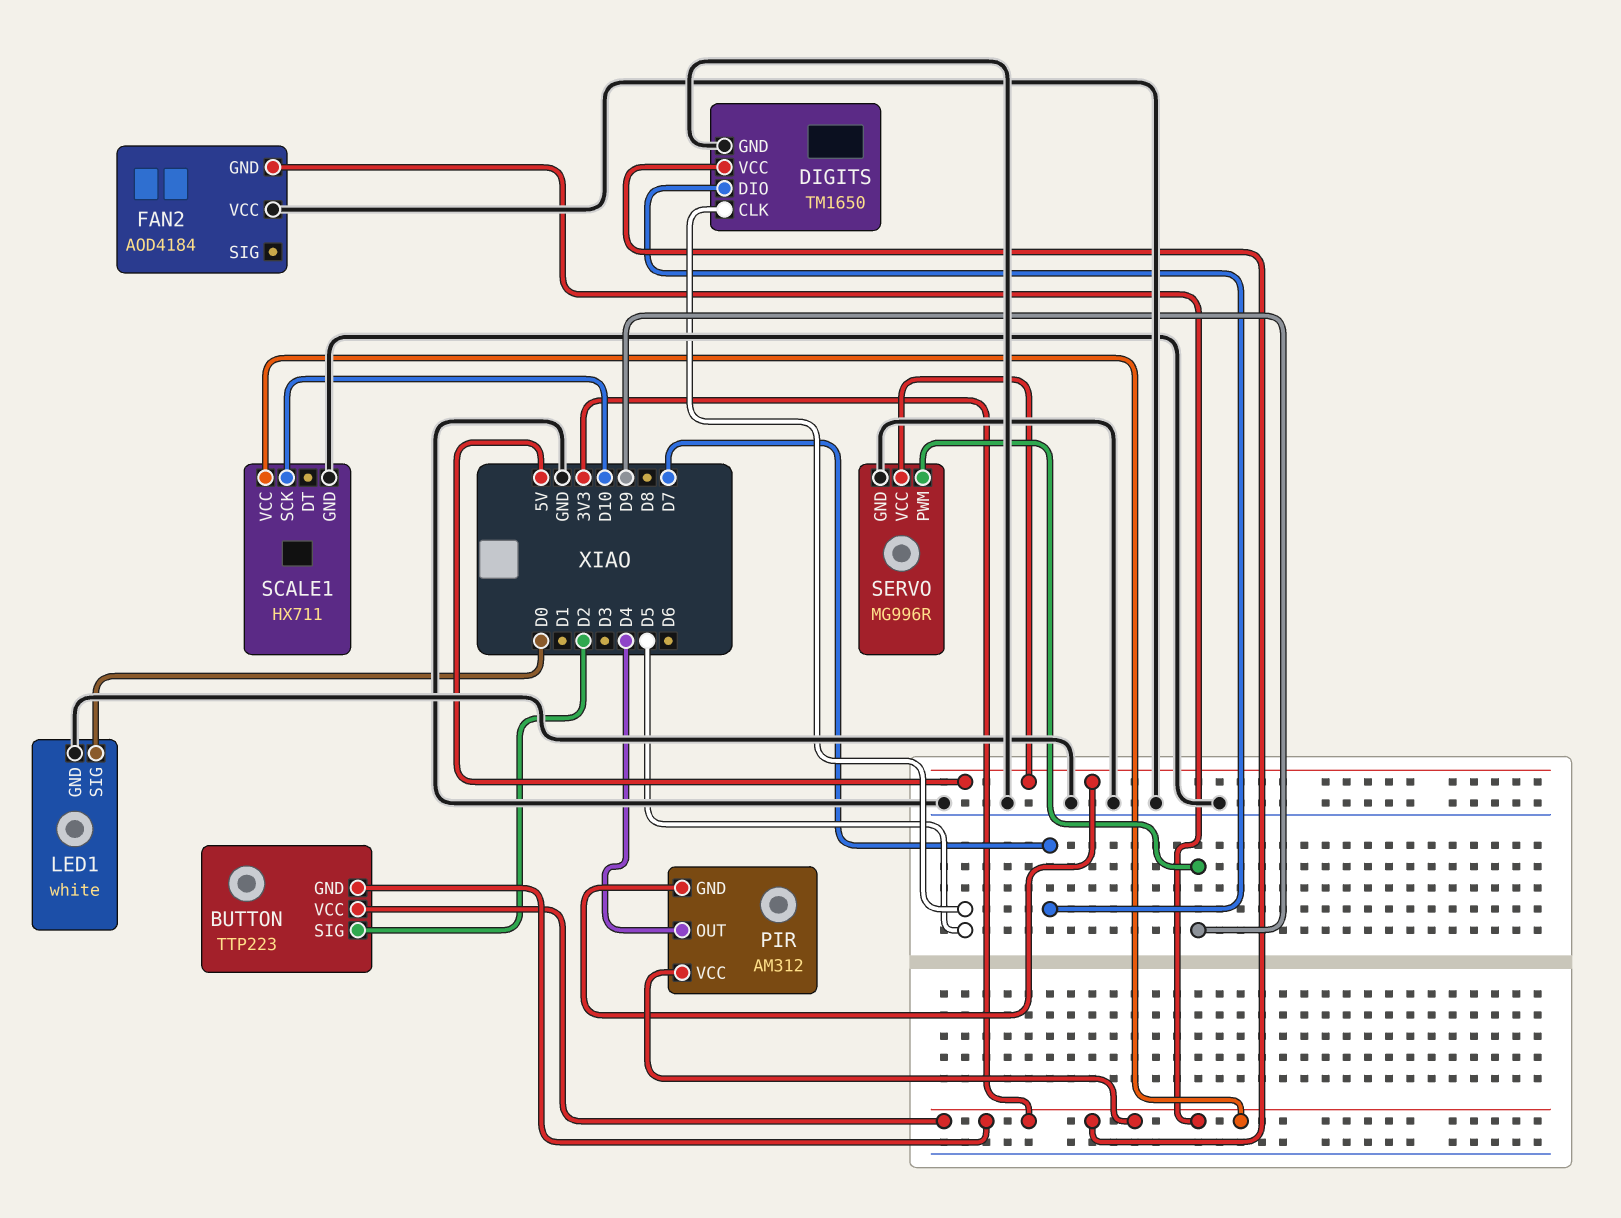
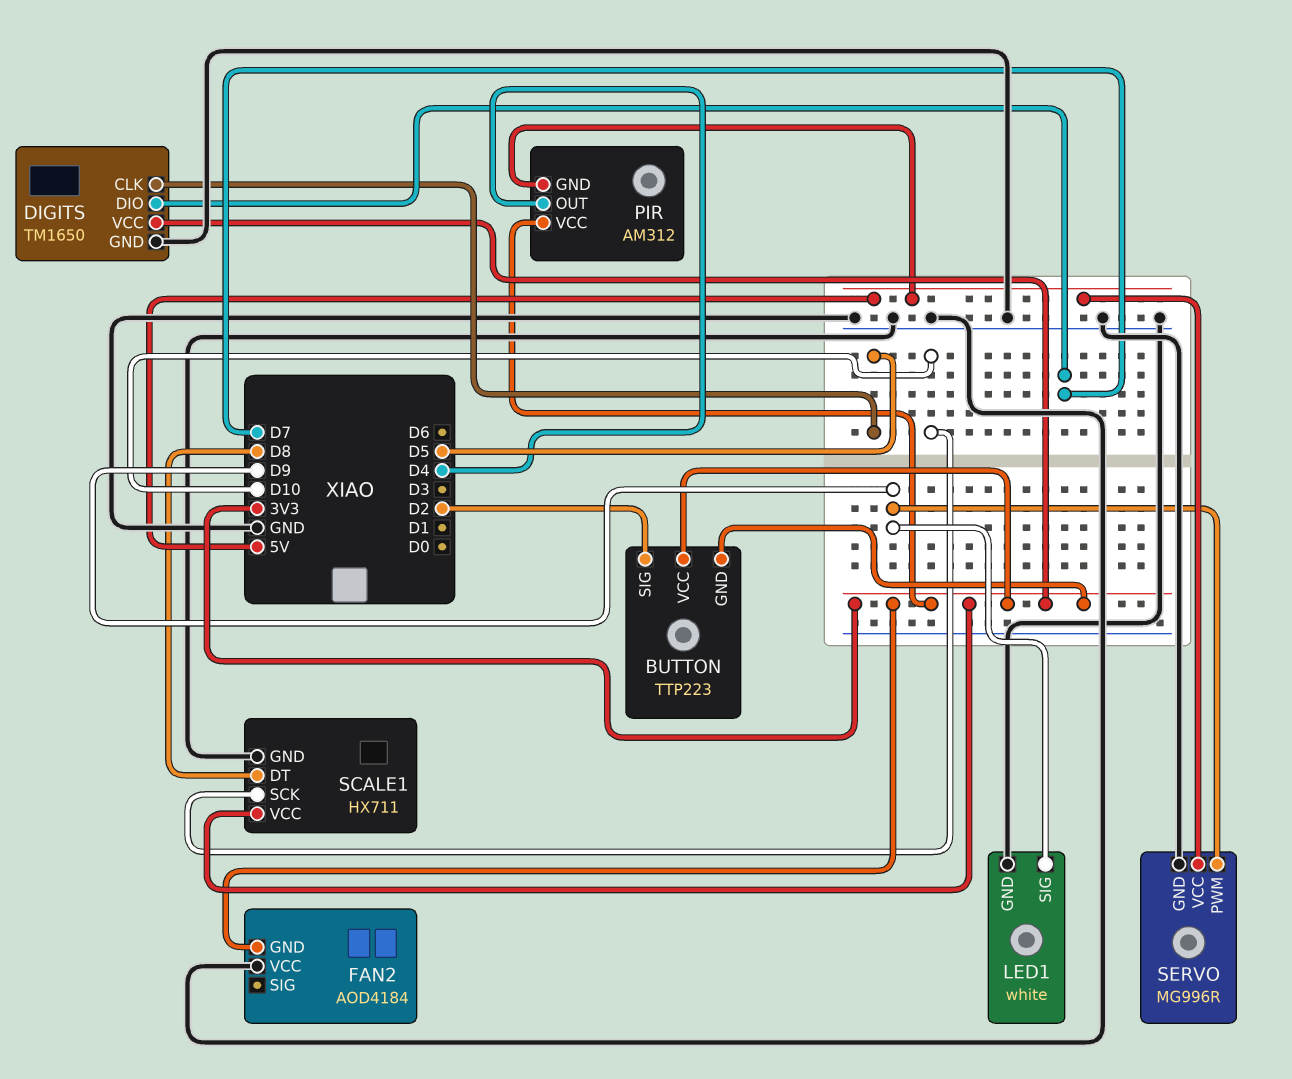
LED1 pin SIG: D0 -> D9
SCALE1 pin DT: none -> D8

